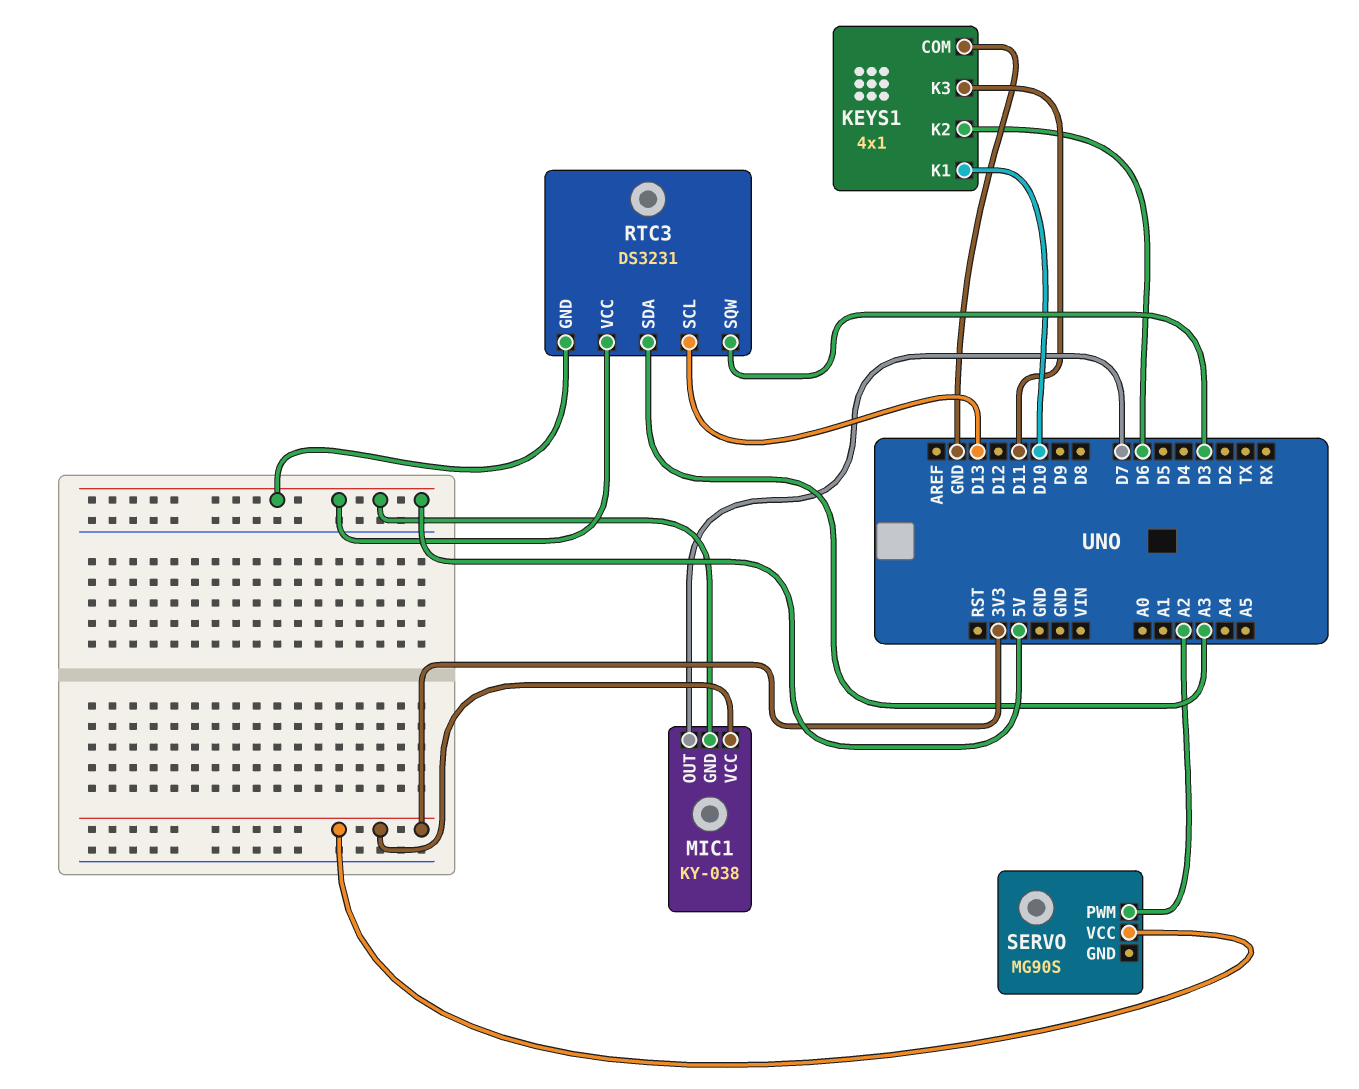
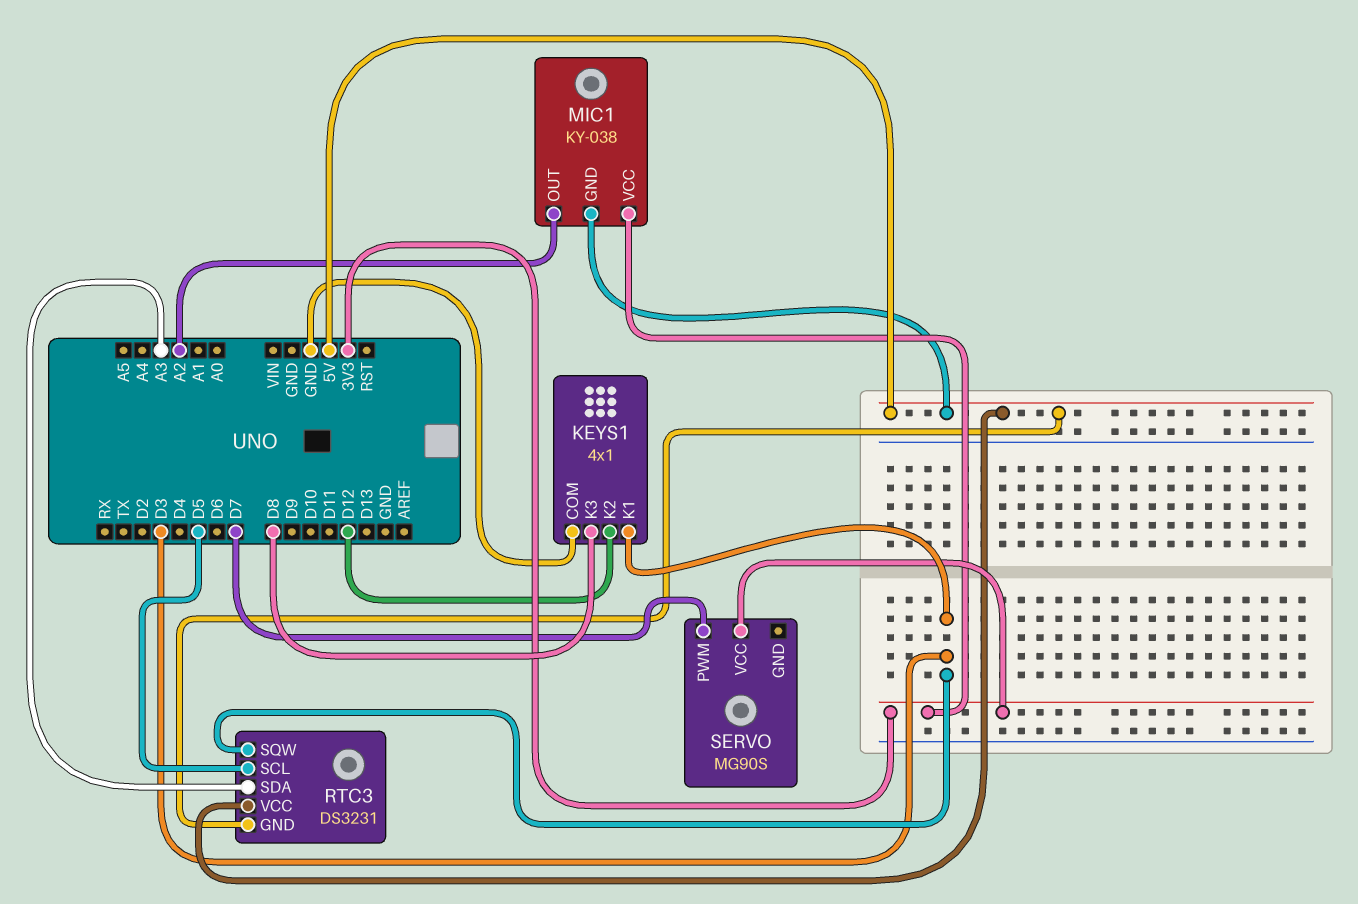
KEYS1 pin K1: D10 -> D3
KEYS1 pin K2: D6 -> D12
KEYS1 pin K3: D11 -> D8
MIC1 pin OUT: D7 -> A2
RTC3 pin SCL: D13 -> D5
SERVO pin PWM: A2 -> D7

